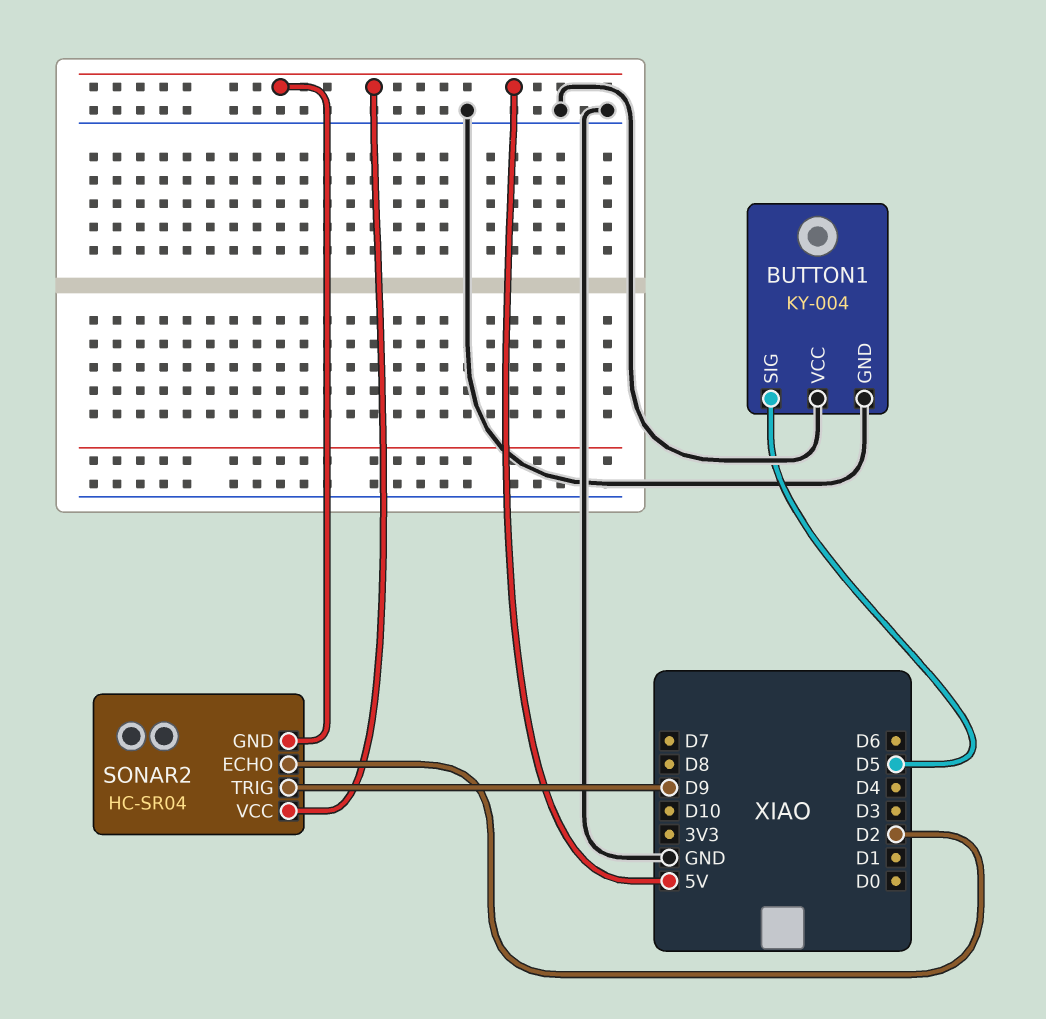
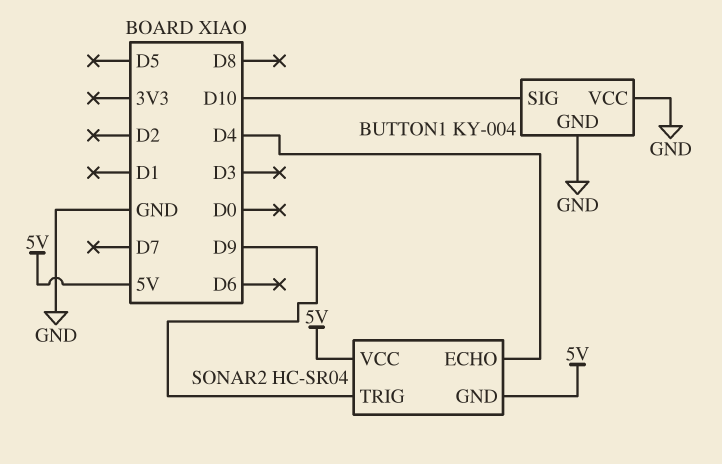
BUTTON1 pin SIG: D5 -> D10
SONAR2 pin ECHO: D2 -> D4

